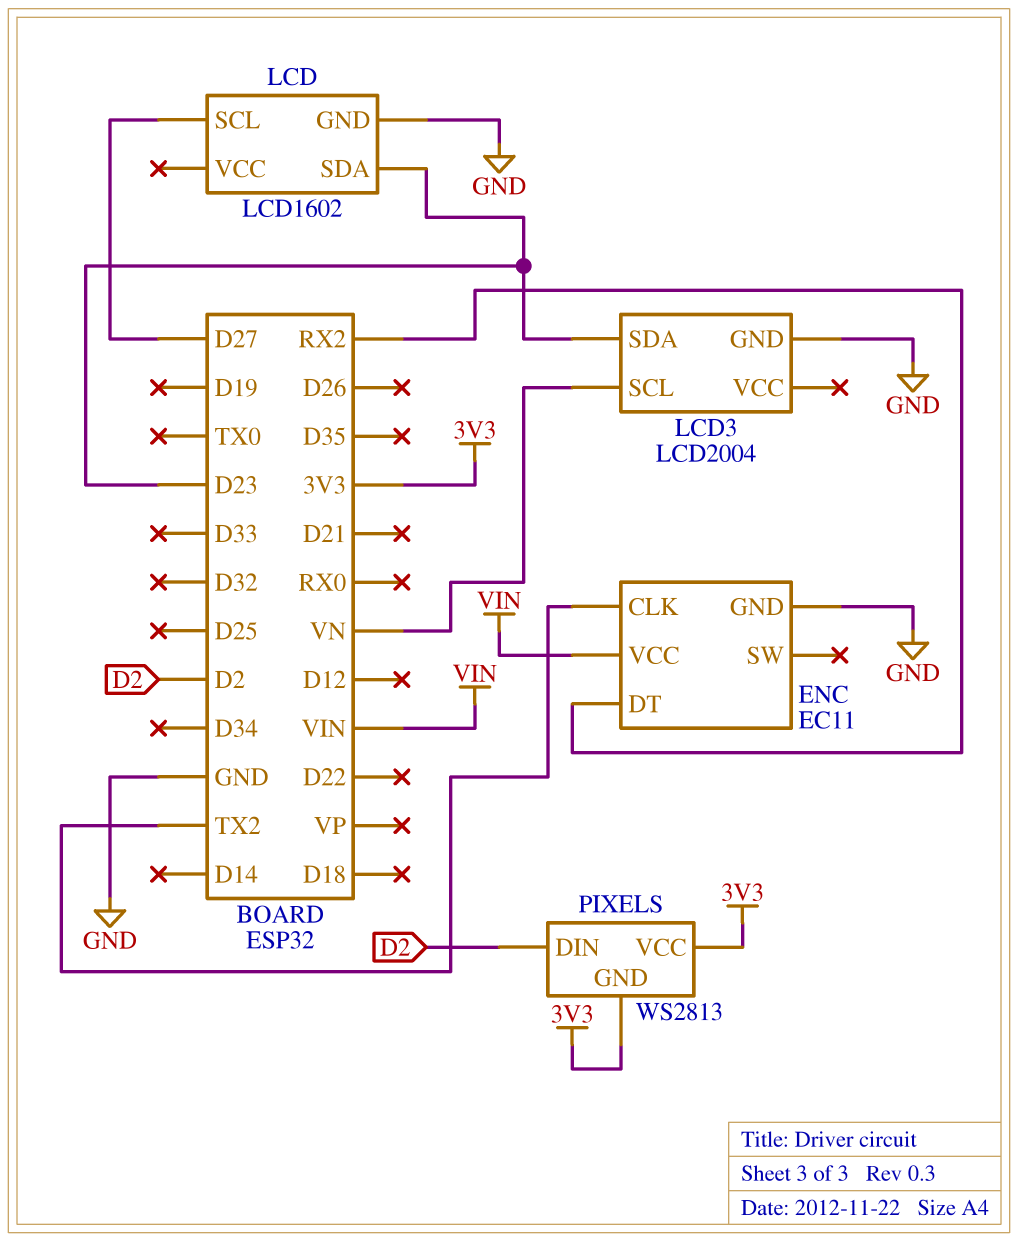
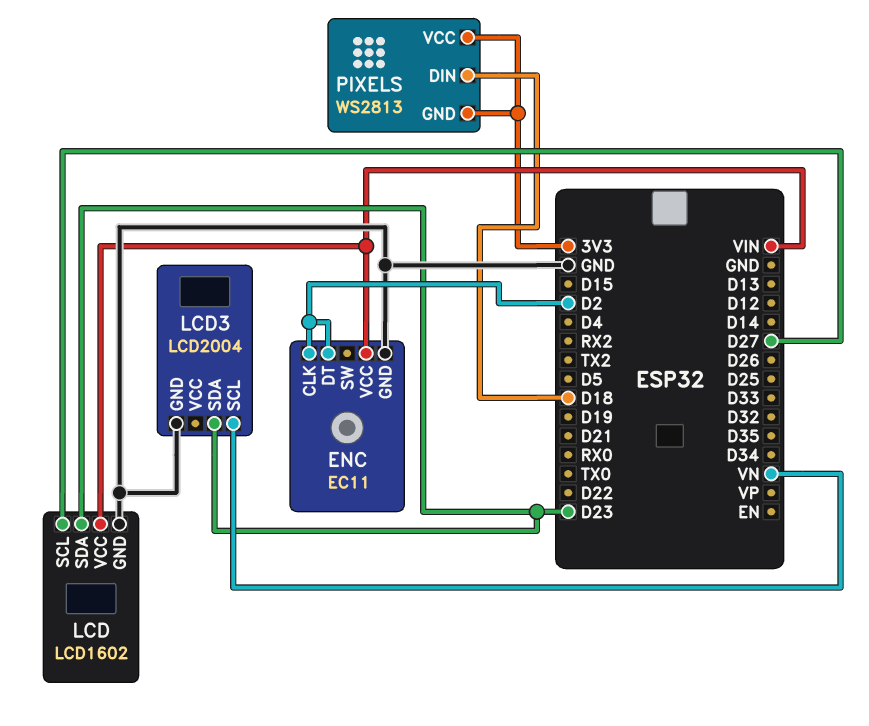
ENC pin CLK: TX2 -> D2
ENC pin DT: RX2 -> D2
LCD pin VCC: none -> VIN
PIXELS pin DIN: D2 -> D18

